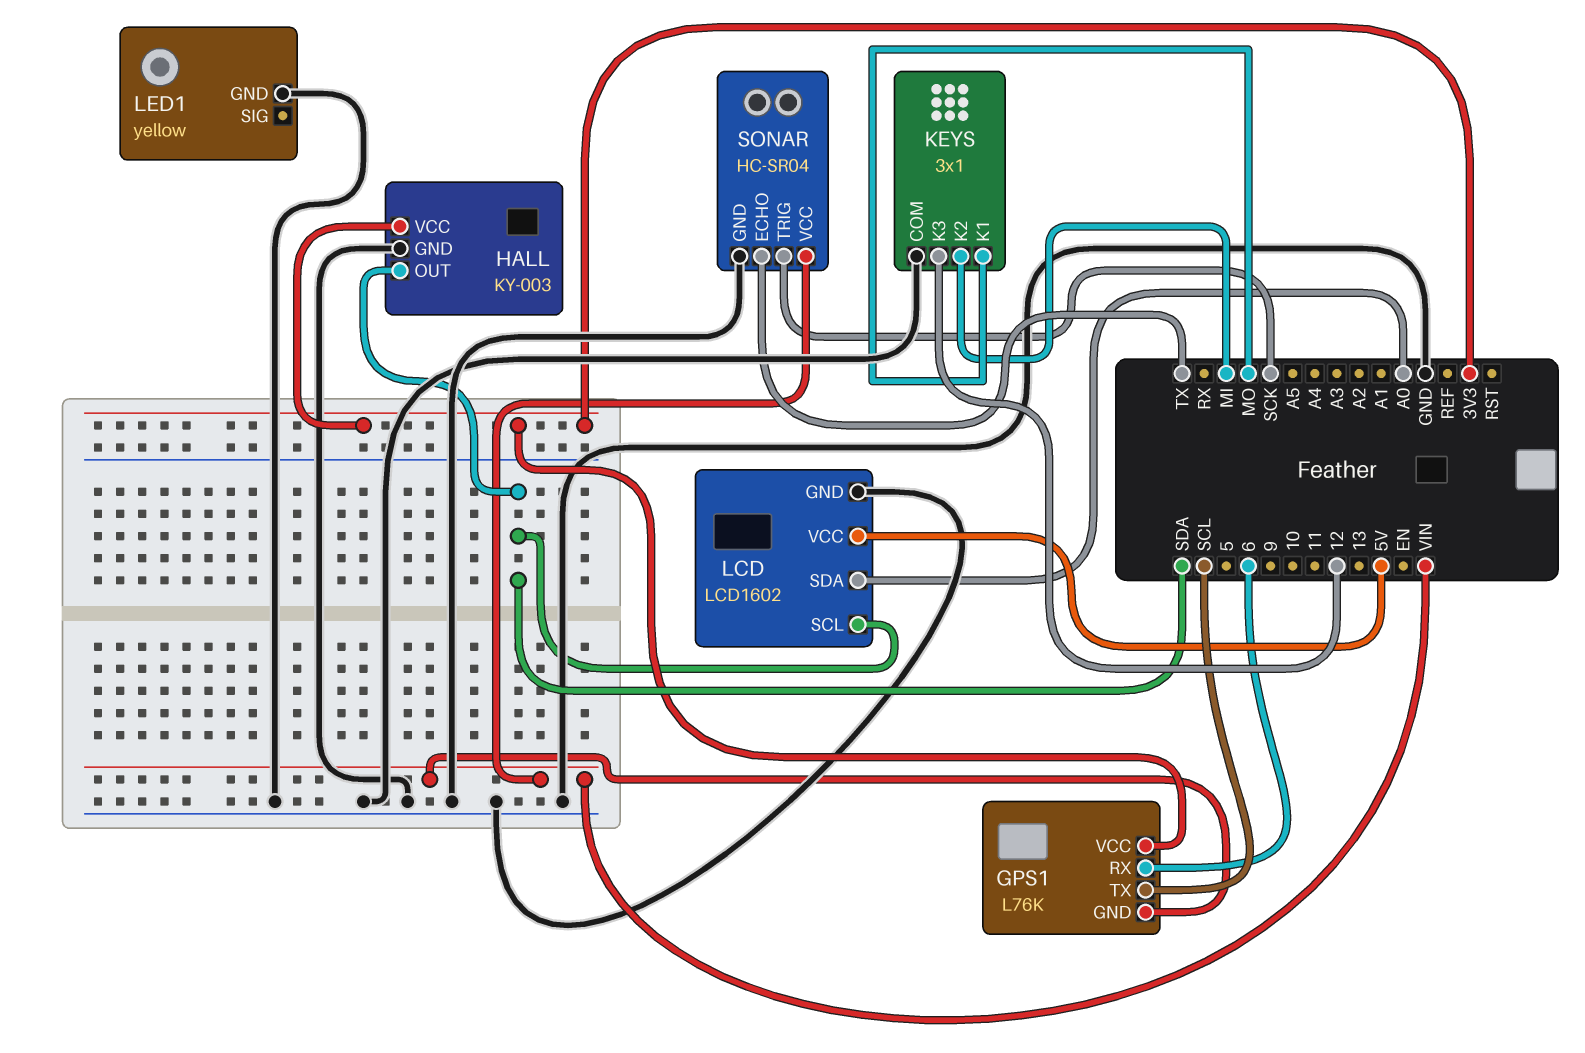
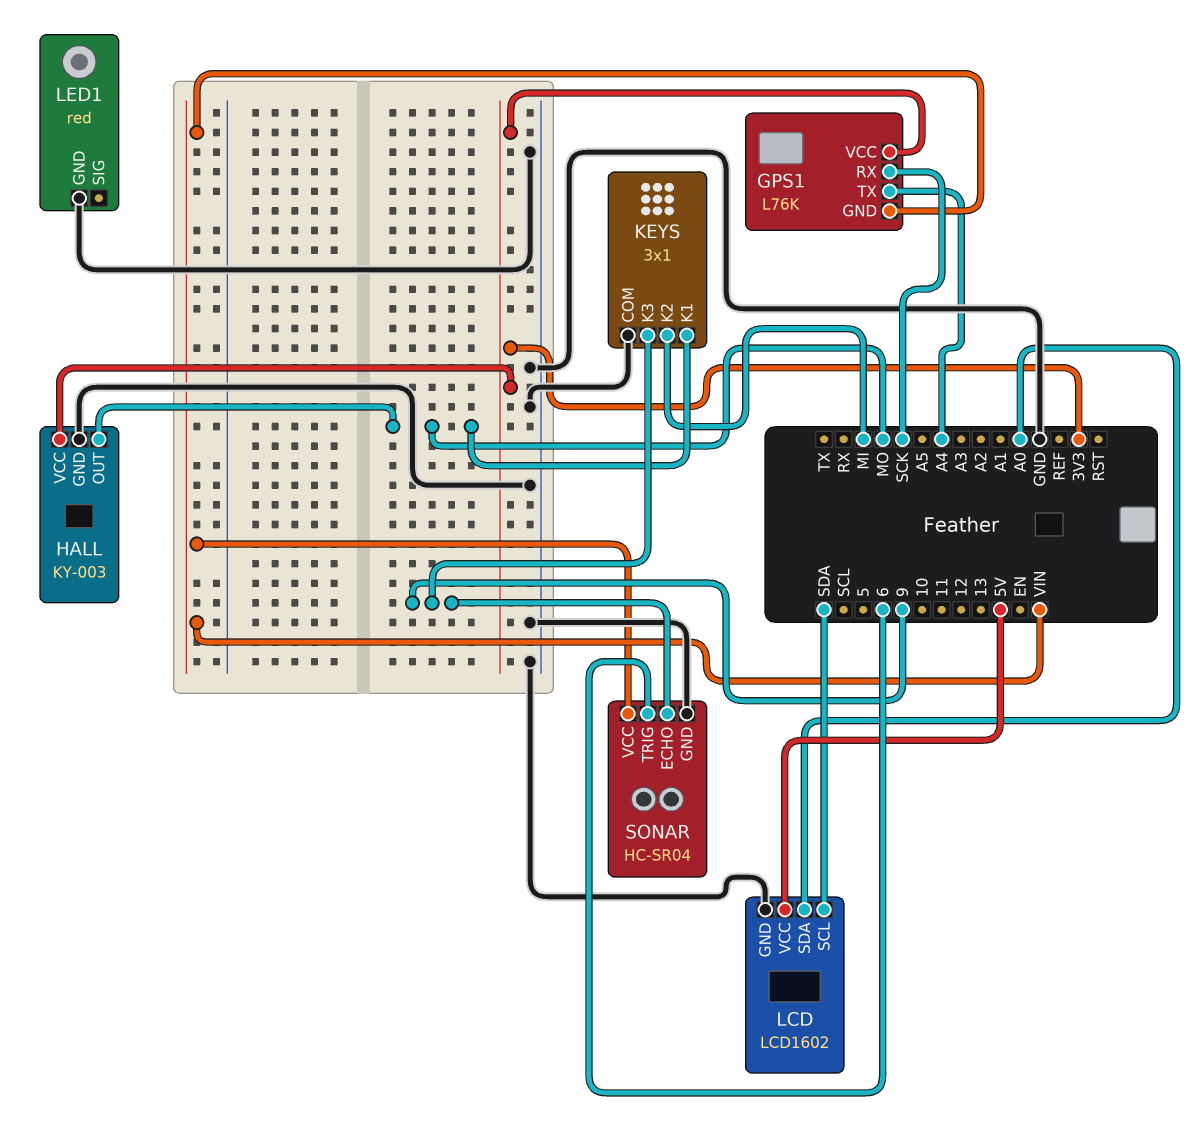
GPS1 pin RX: 6 -> SCK
GPS1 pin TX: SCL -> A4
HALL pin OUT: SDA -> MO
KEYS pin K3: 12 -> 9
LED1: yellow -> red
SONAR pin ECHO: TX -> 9
SONAR pin TRIG: SCK -> 6

